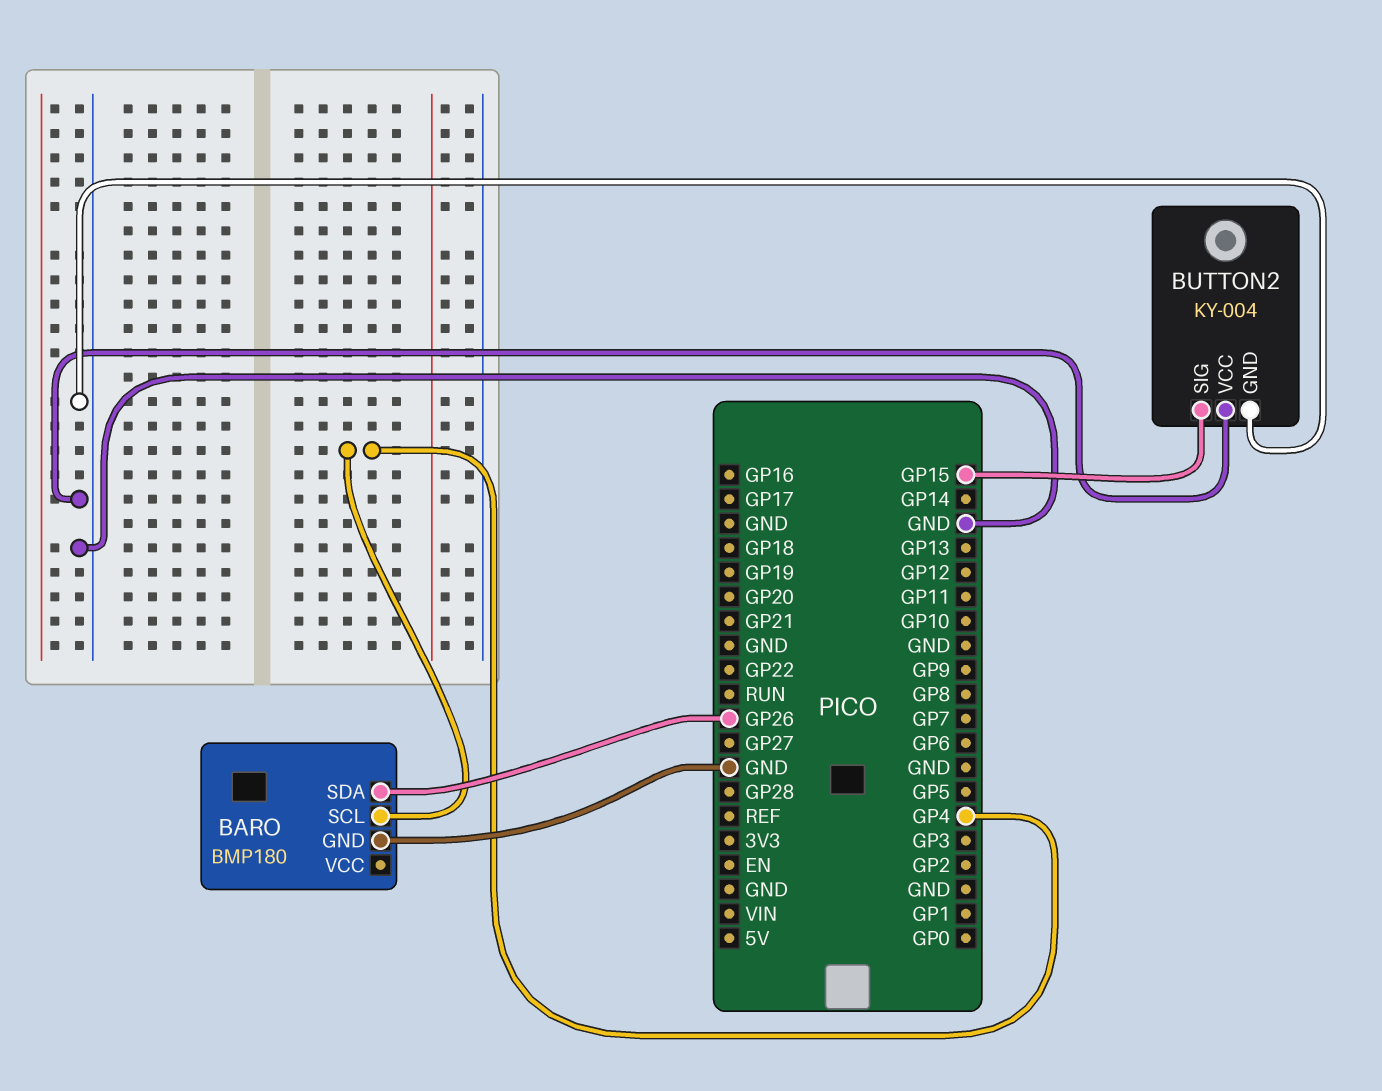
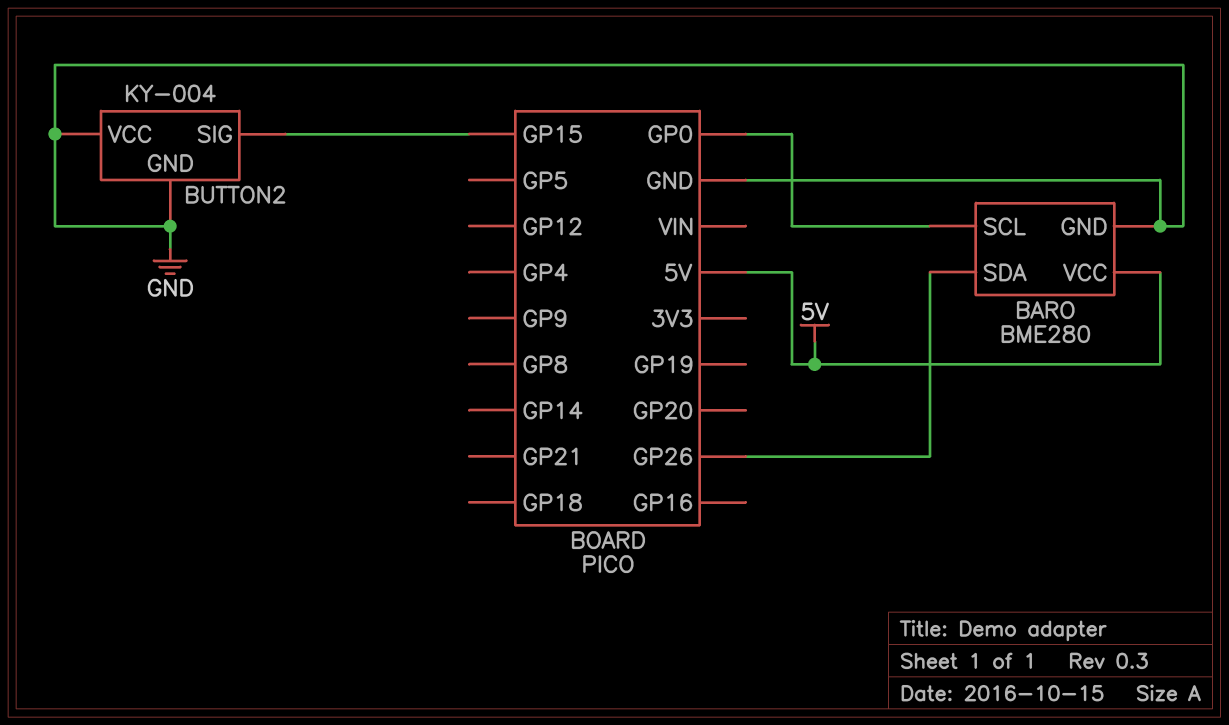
BARO: BMP180 -> BME280
BARO pin SCL: GP4 -> GP0
BARO pin VCC: none -> 5V

